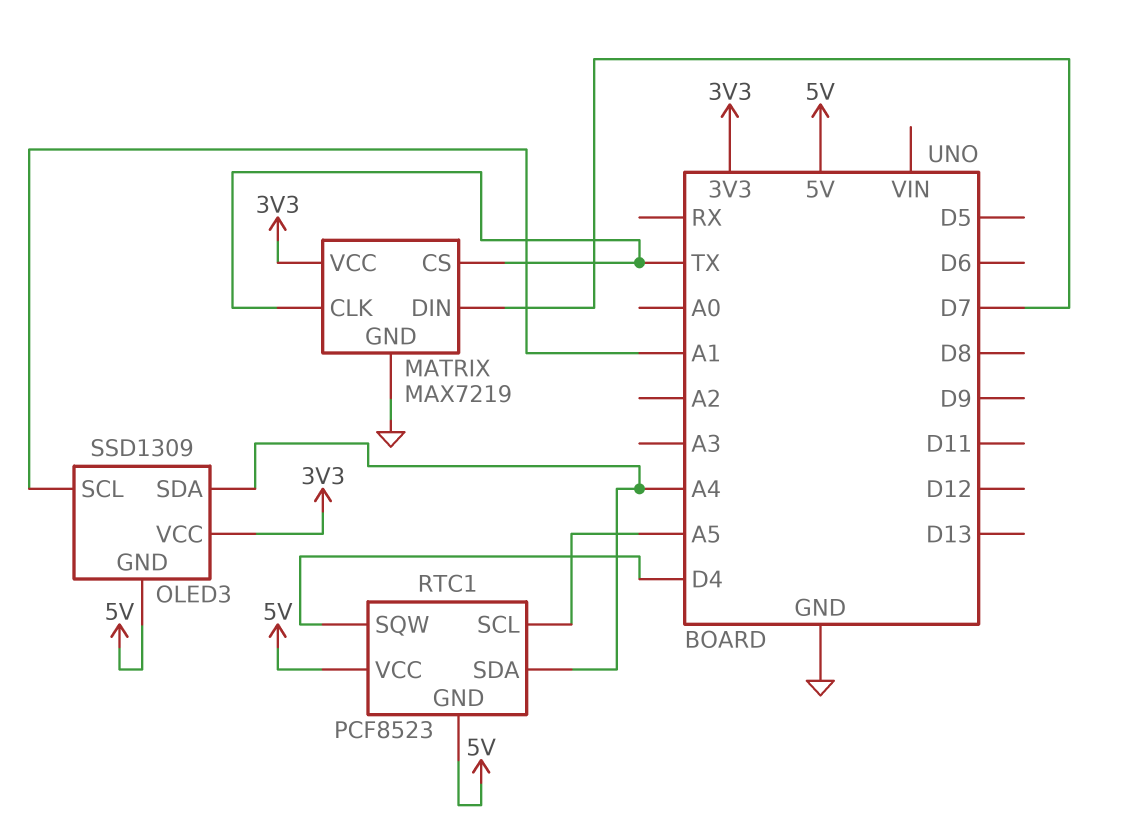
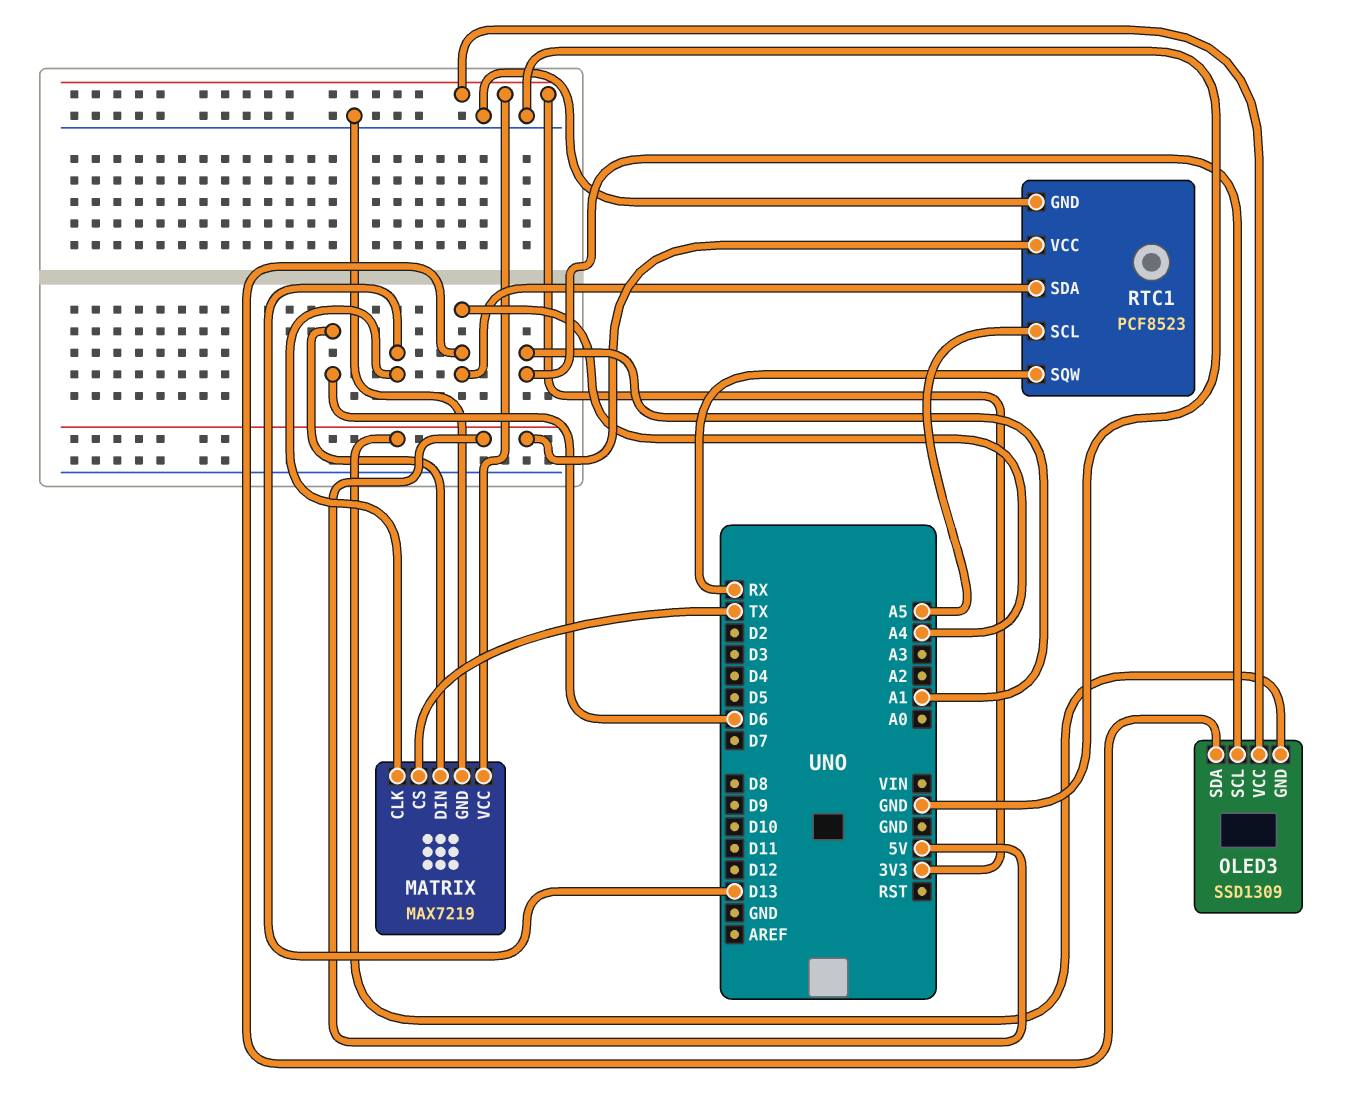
MATRIX pin CLK: TX -> D13
MATRIX pin DIN: D7 -> D6
RTC1 pin GND: 5V -> GND
RTC1 pin SQW: D4 -> RX

